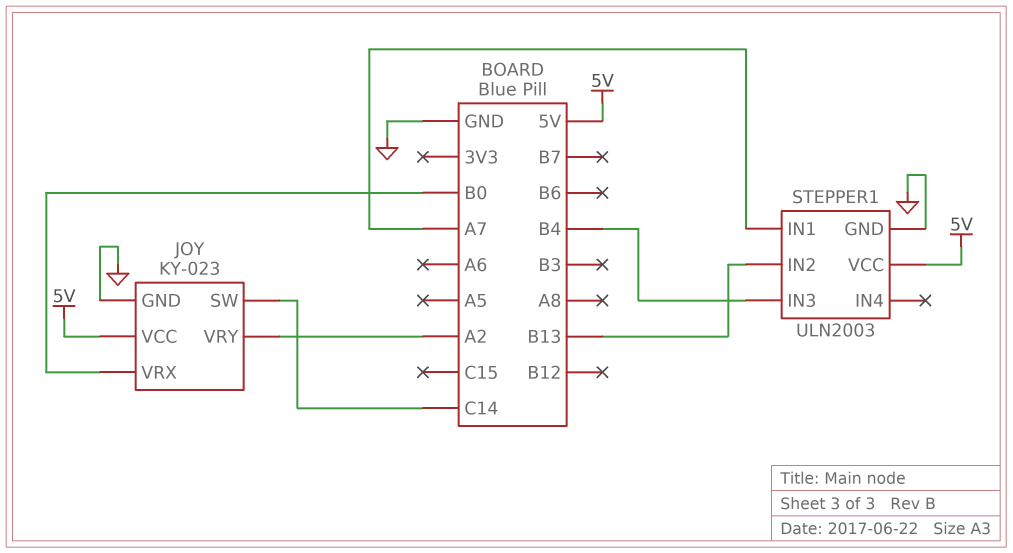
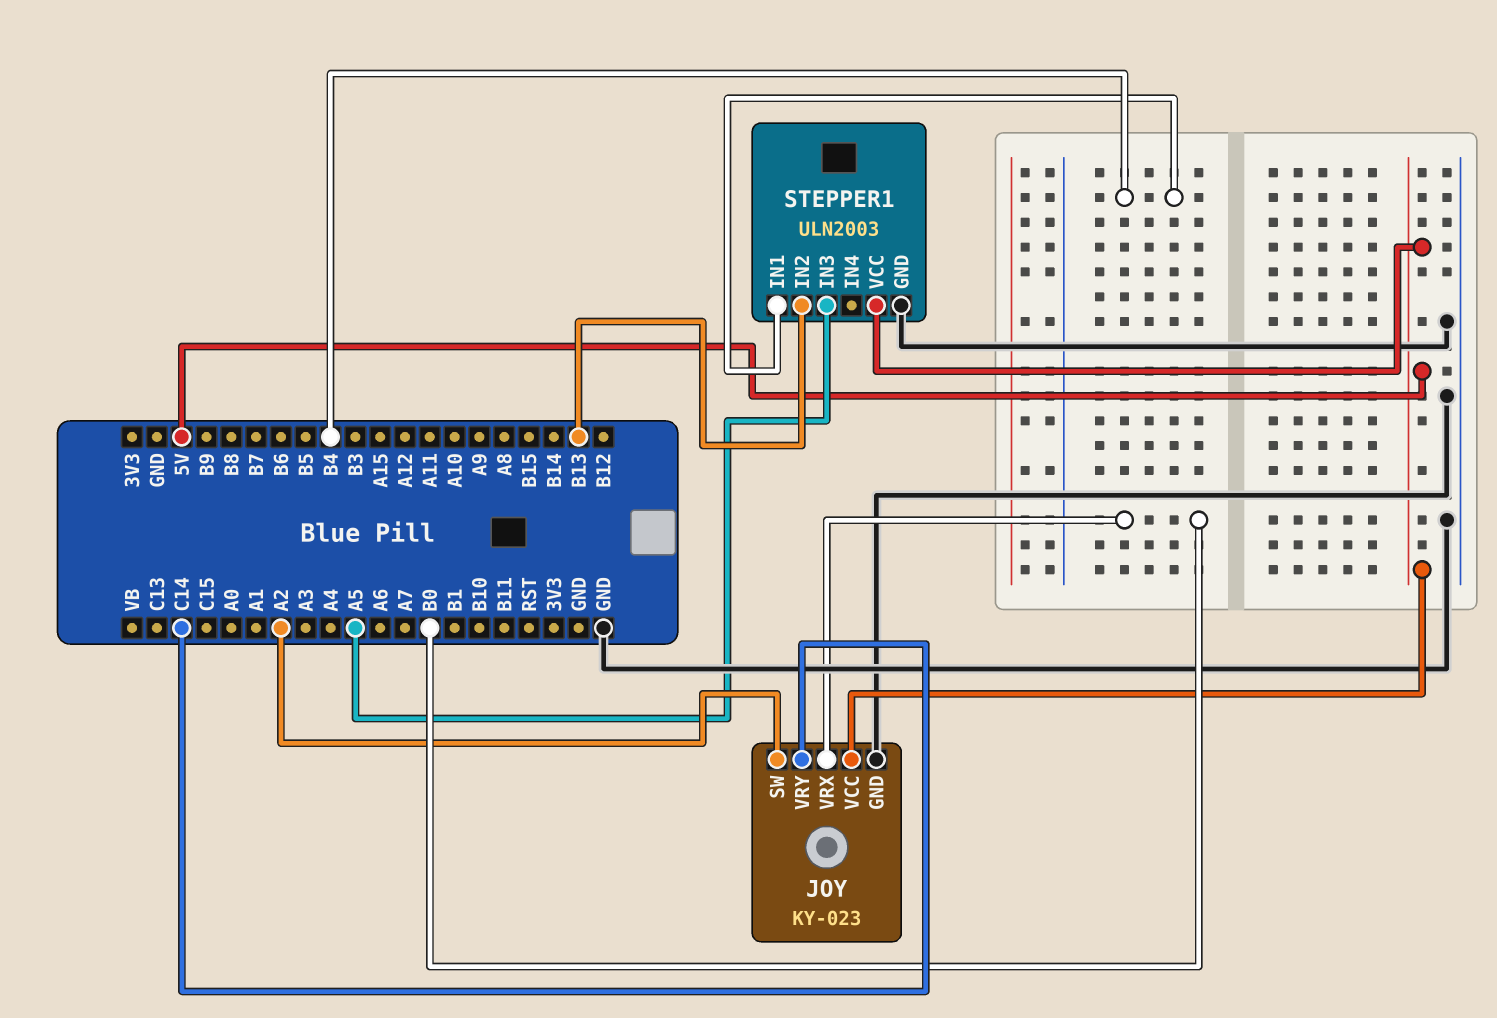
JOY pin SW: C14 -> A2
JOY pin VRY: A2 -> C14
STEPPER1 pin IN1: A7 -> B4
STEPPER1 pin IN3: B4 -> A5

